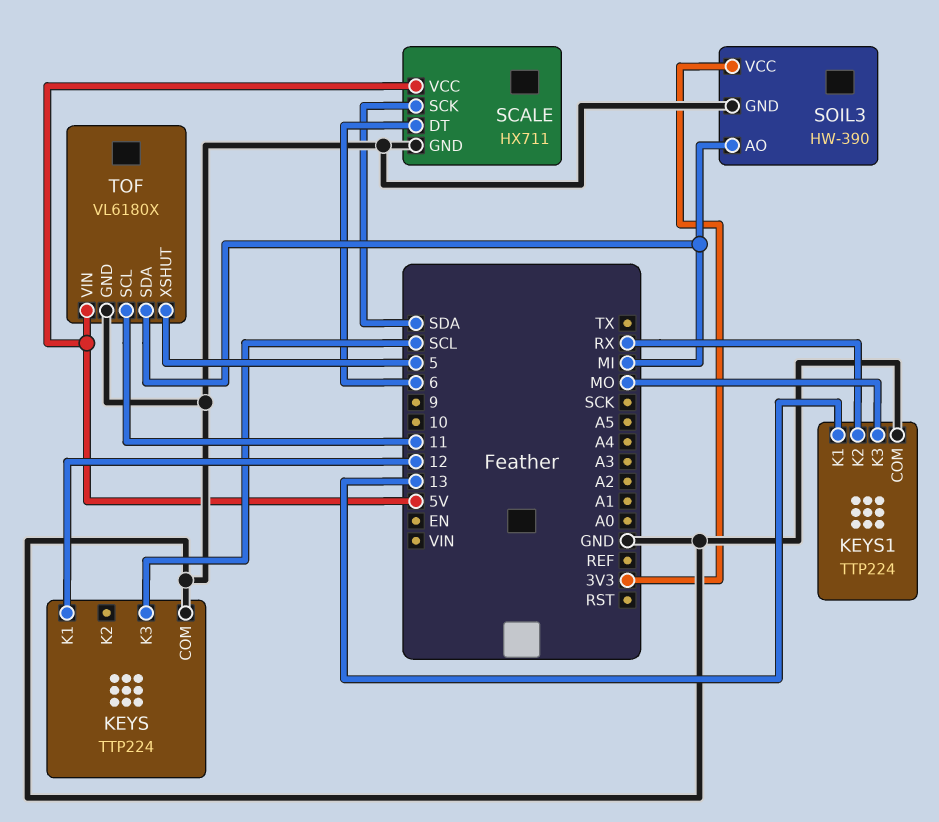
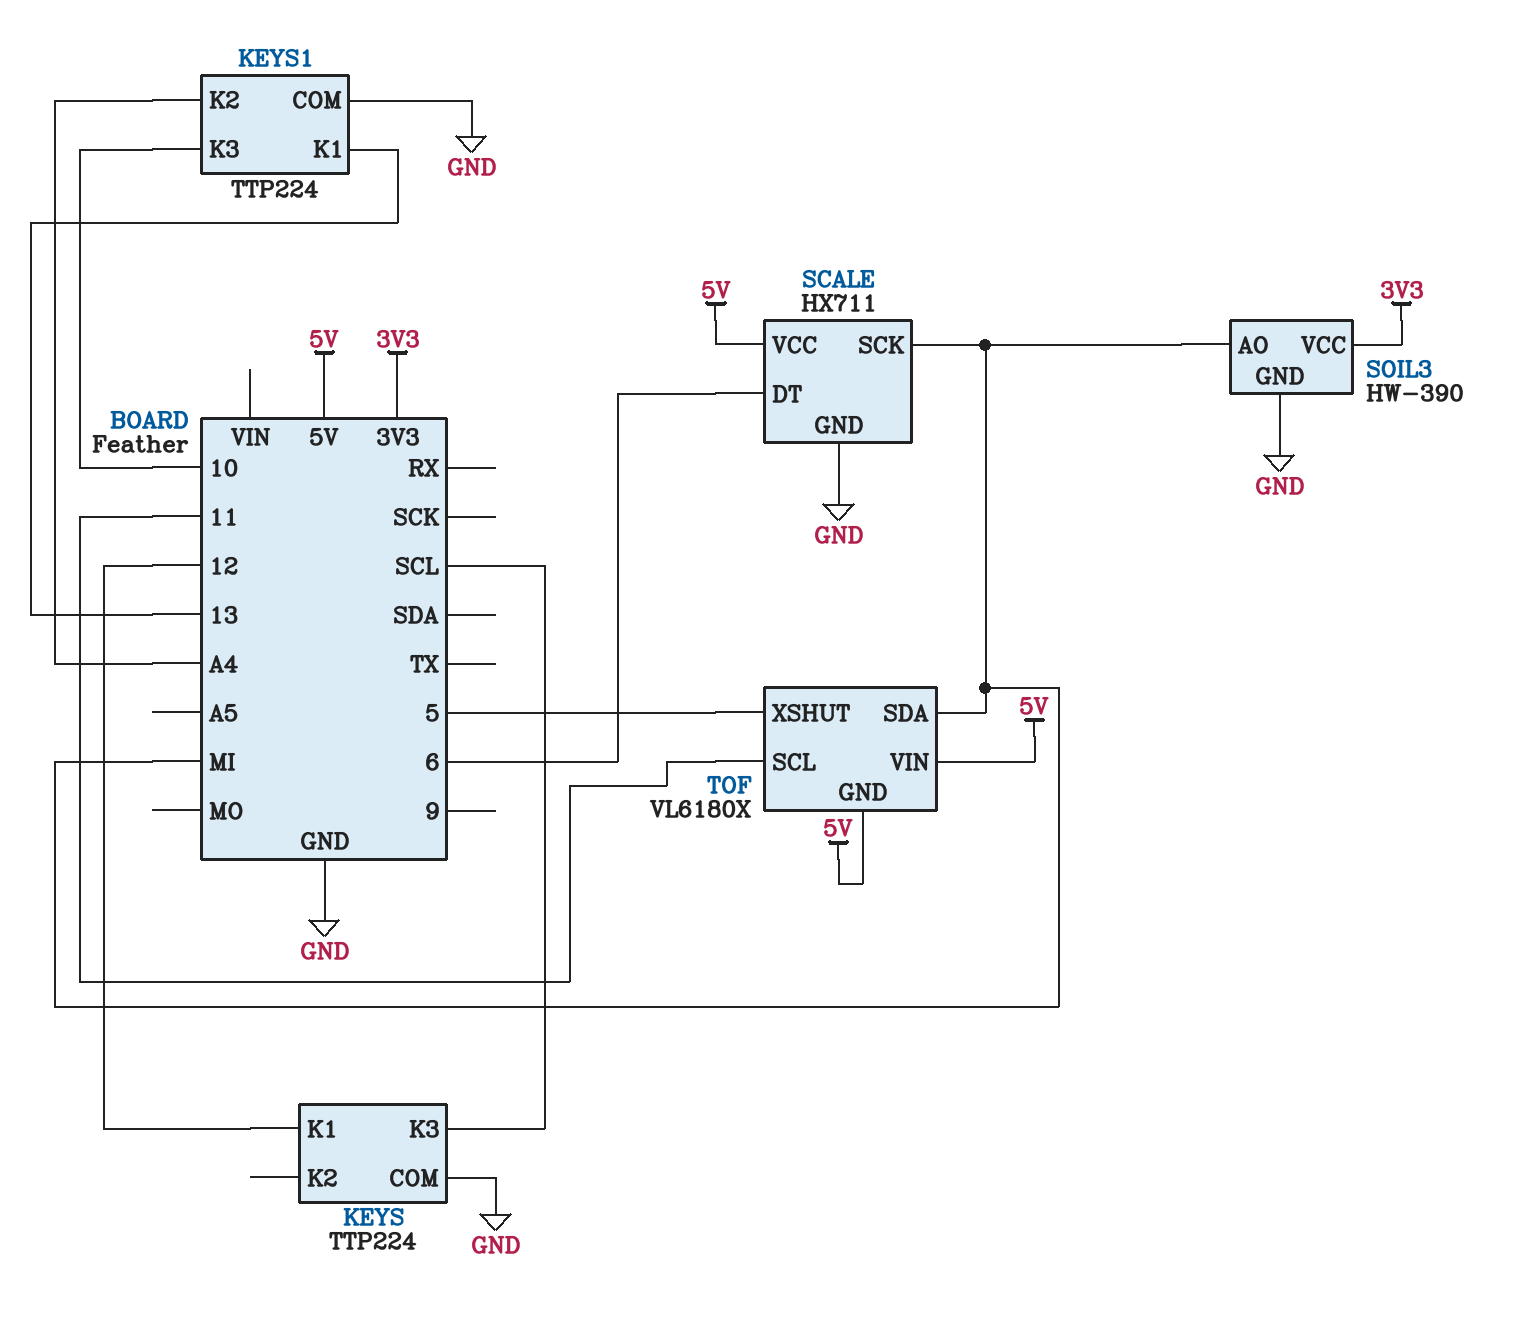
KEYS1 pin K2: RX -> A4
KEYS1 pin K3: MO -> 10
SCALE pin SCK: SDA -> MI
TOF pin GND: GND -> 5V

